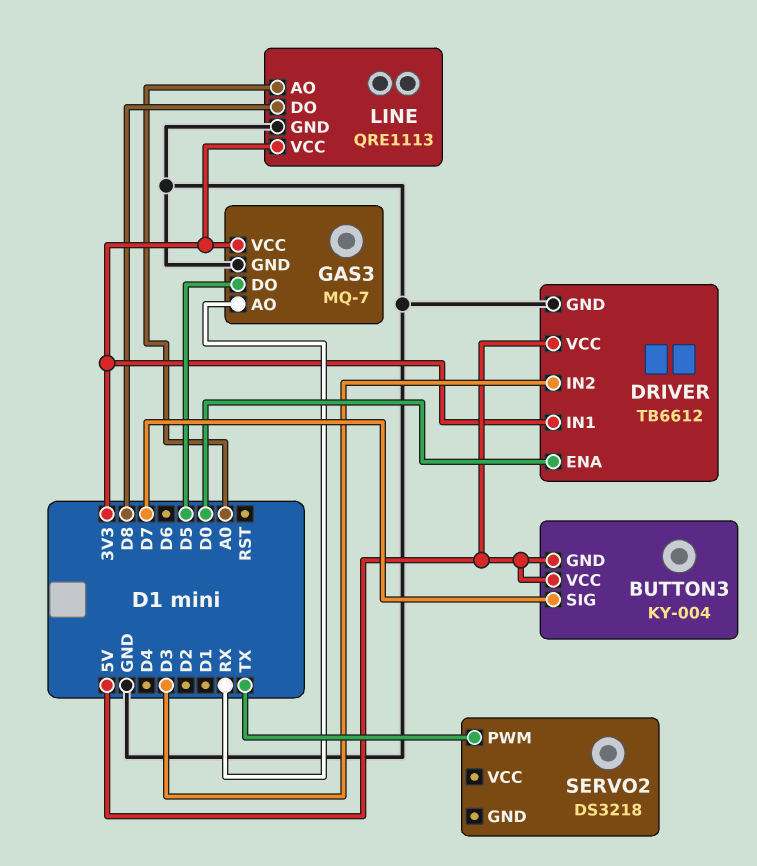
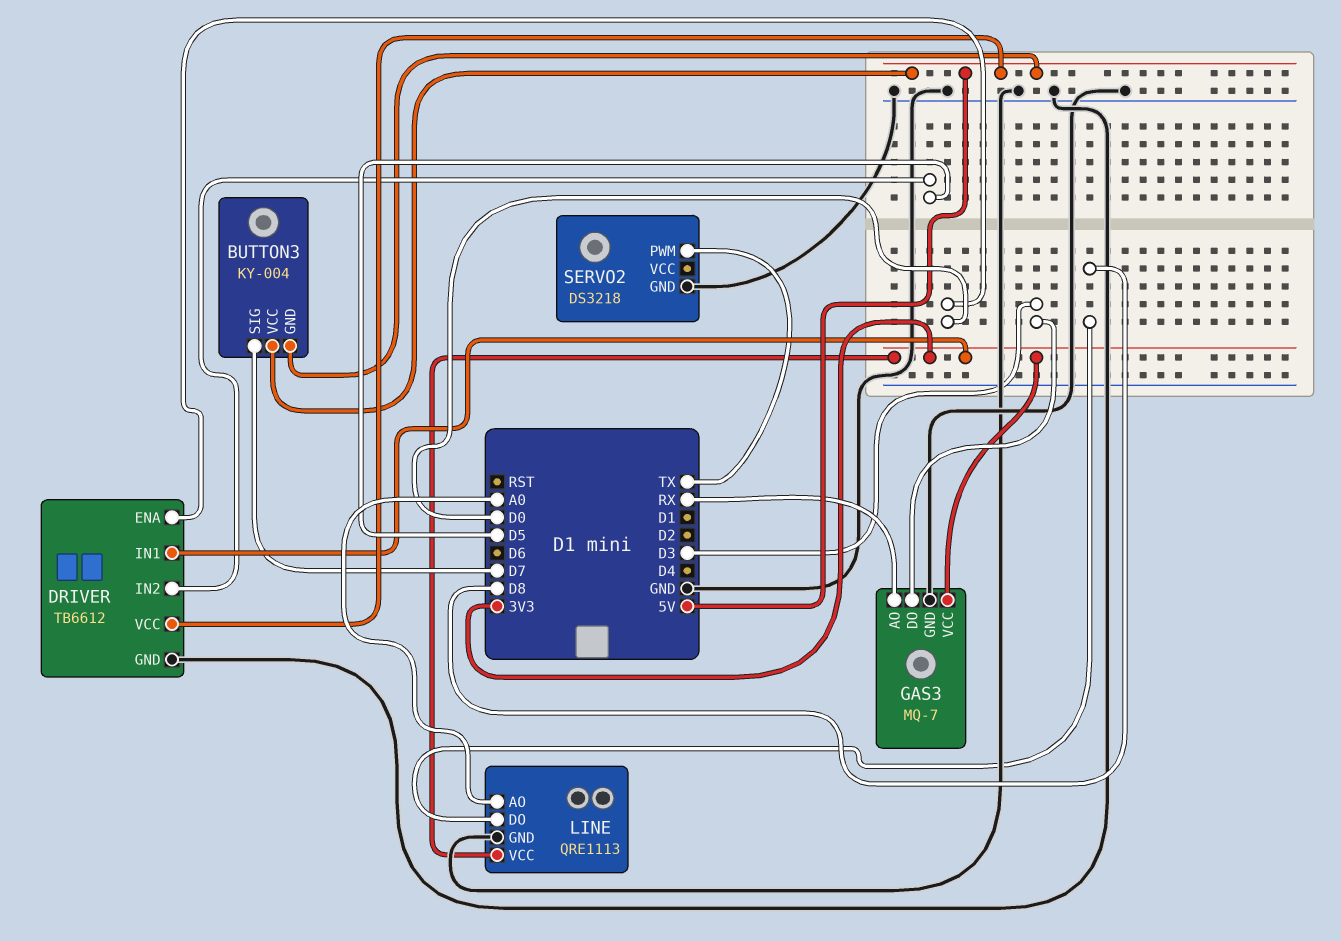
DRIVER pin IN2: D3 -> D5
GAS3 pin DO: D5 -> D3
SERVO2 pin GND: none -> GND

